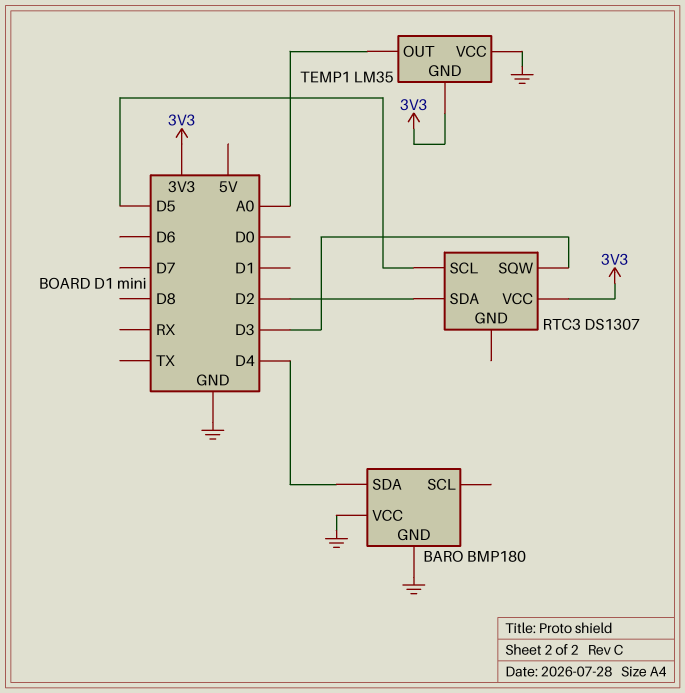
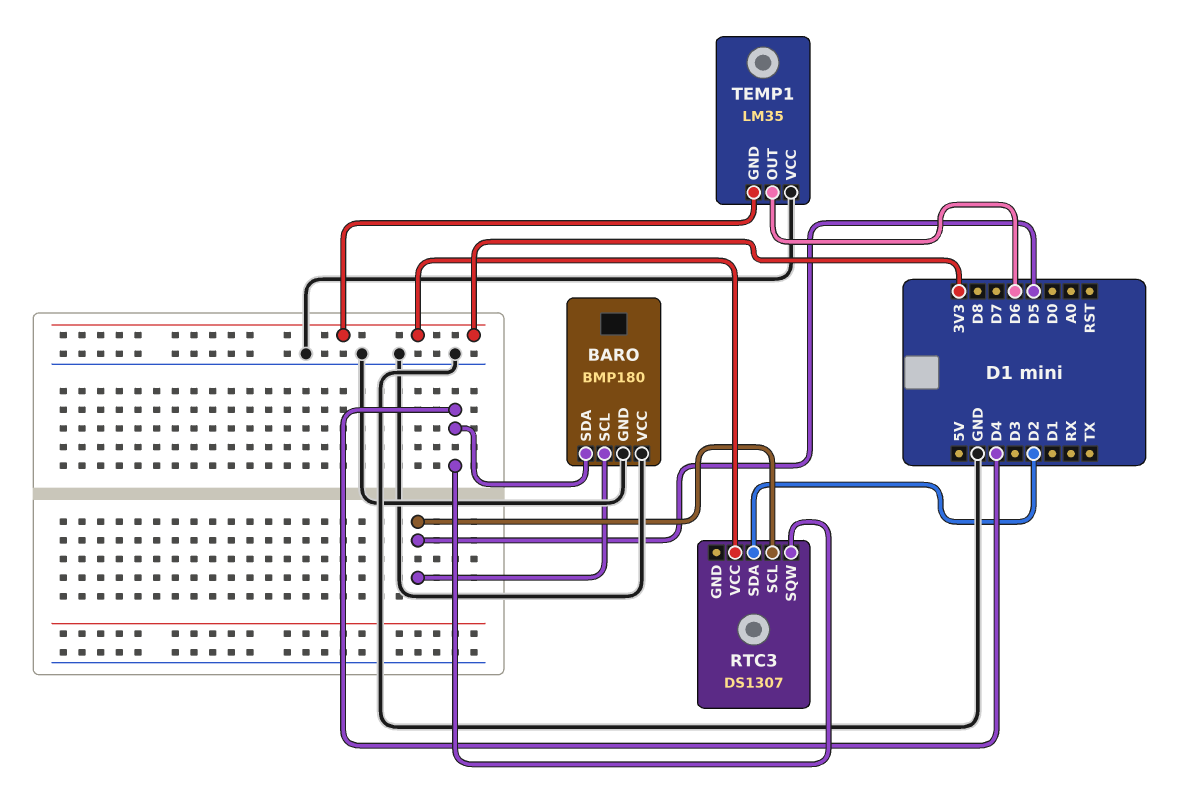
BARO pin SCL: none -> D5
RTC3 pin SQW: D3 -> D4
TEMP1 pin OUT: A0 -> D6

